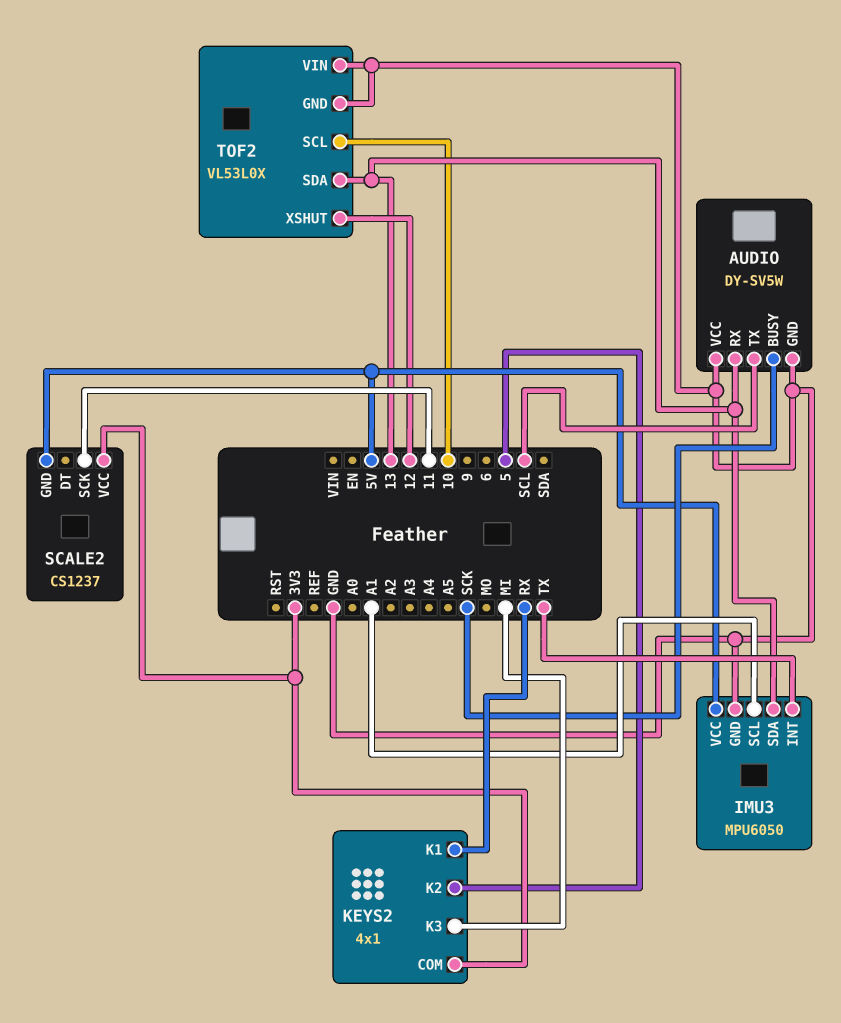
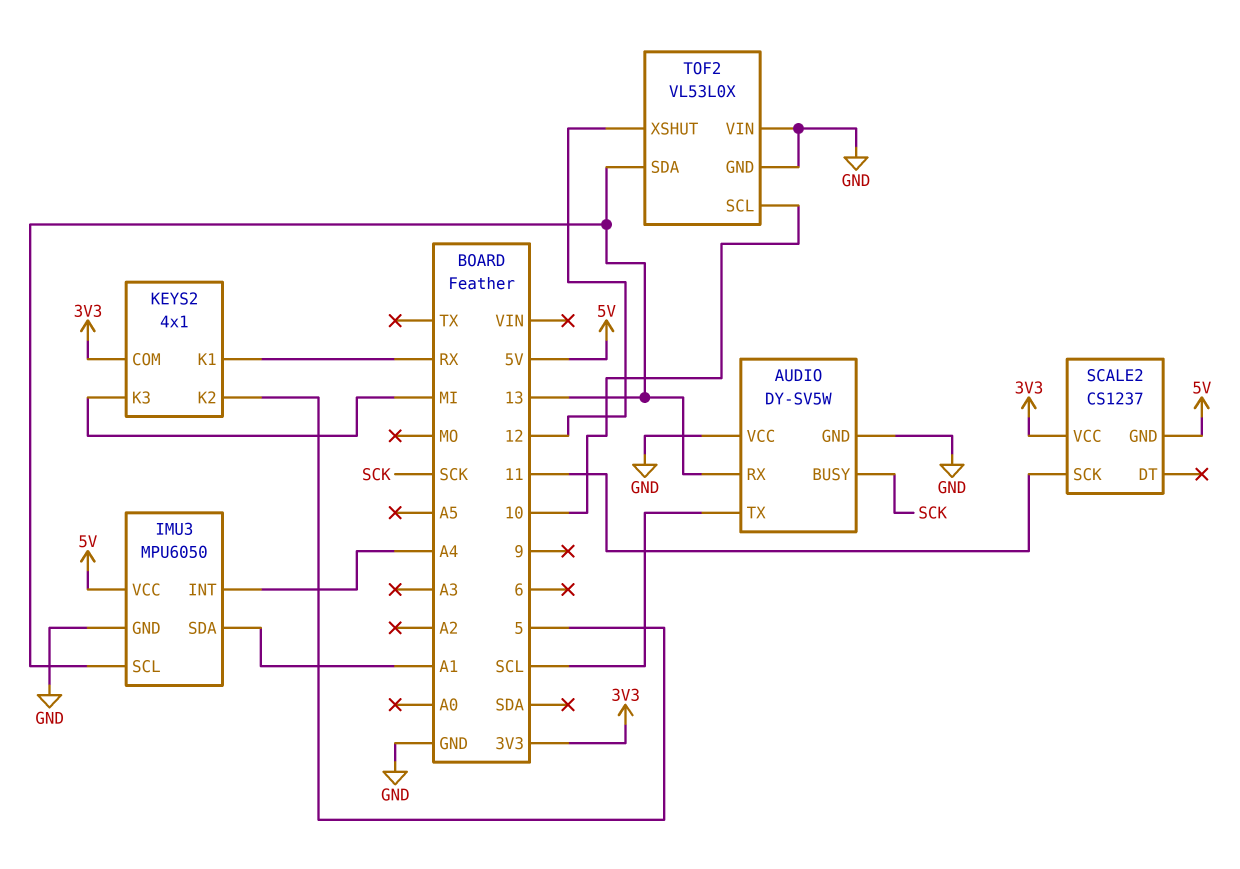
IMU3 pin INT: TX -> A4
IMU3 pin SCL: A1 -> 13
IMU3 pin SDA: 13 -> A1

